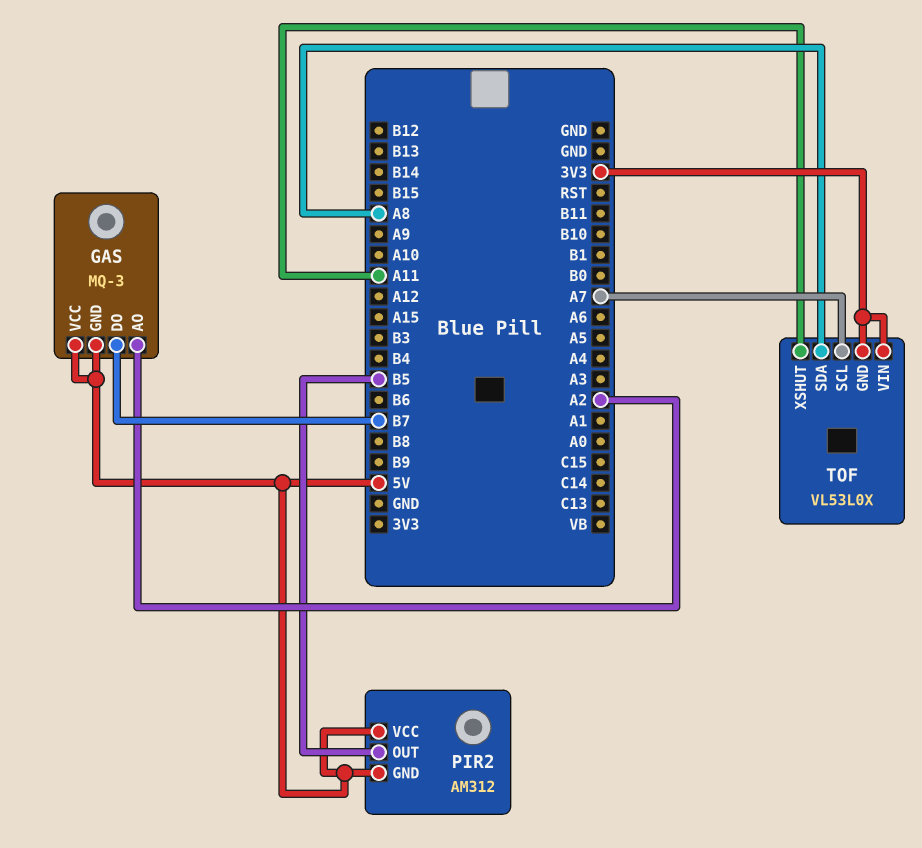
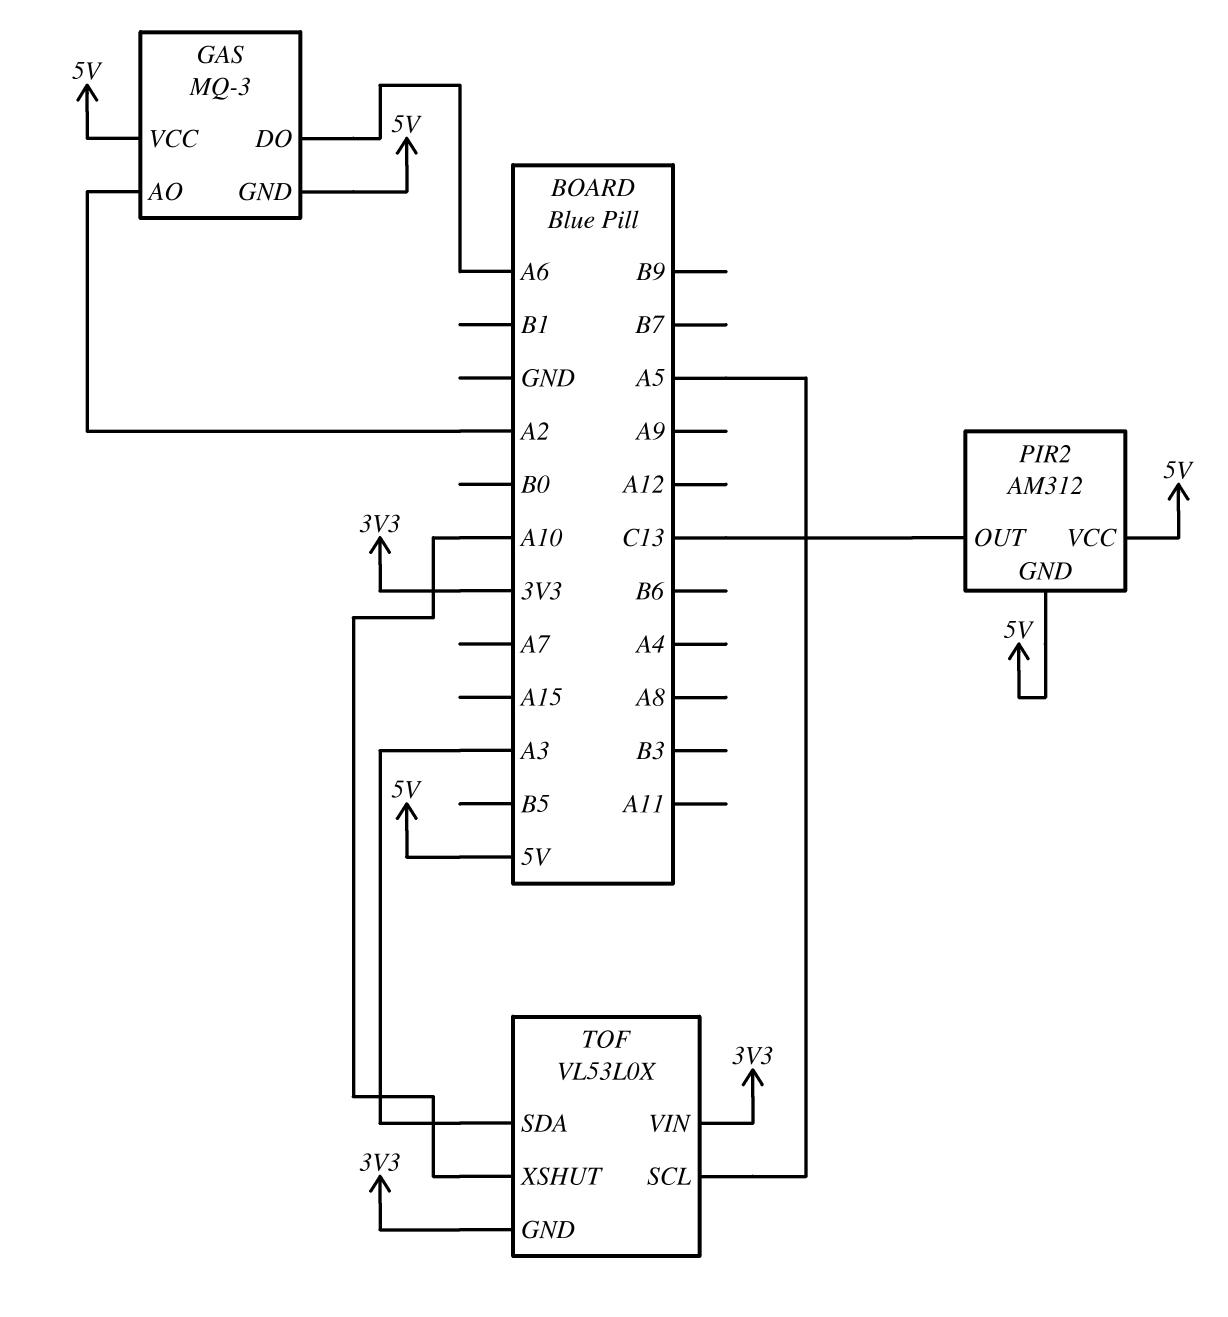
GAS pin DO: B7 -> A6
PIR2 pin OUT: B5 -> C13
TOF pin SCL: A7 -> A5
TOF pin SDA: A8 -> A3
TOF pin XSHUT: A11 -> A10

